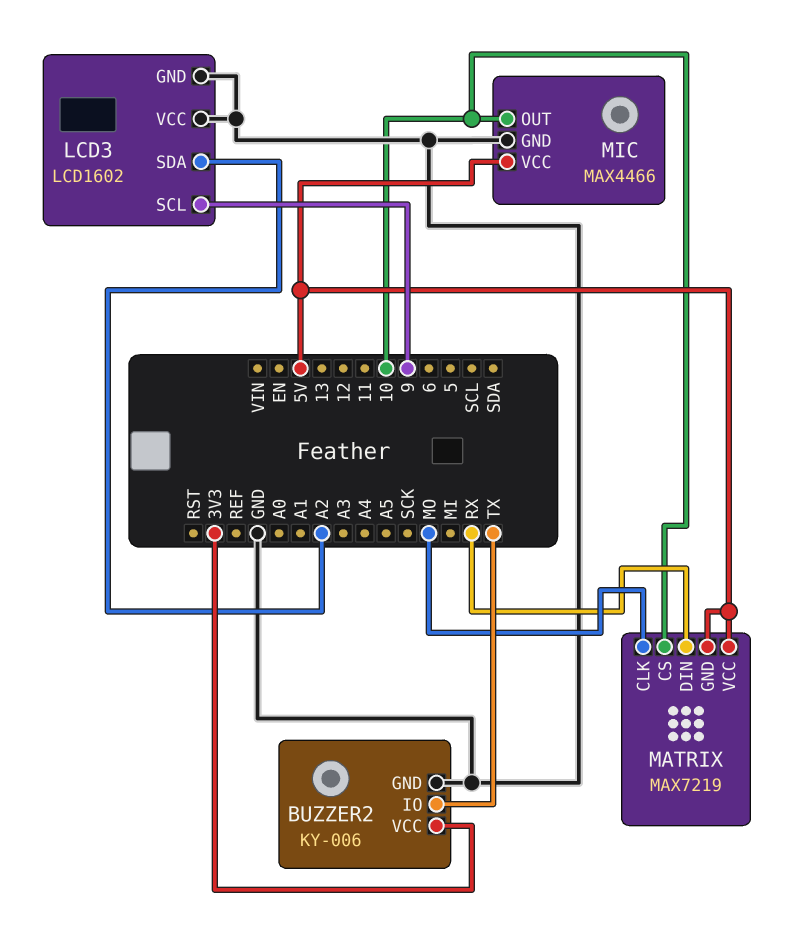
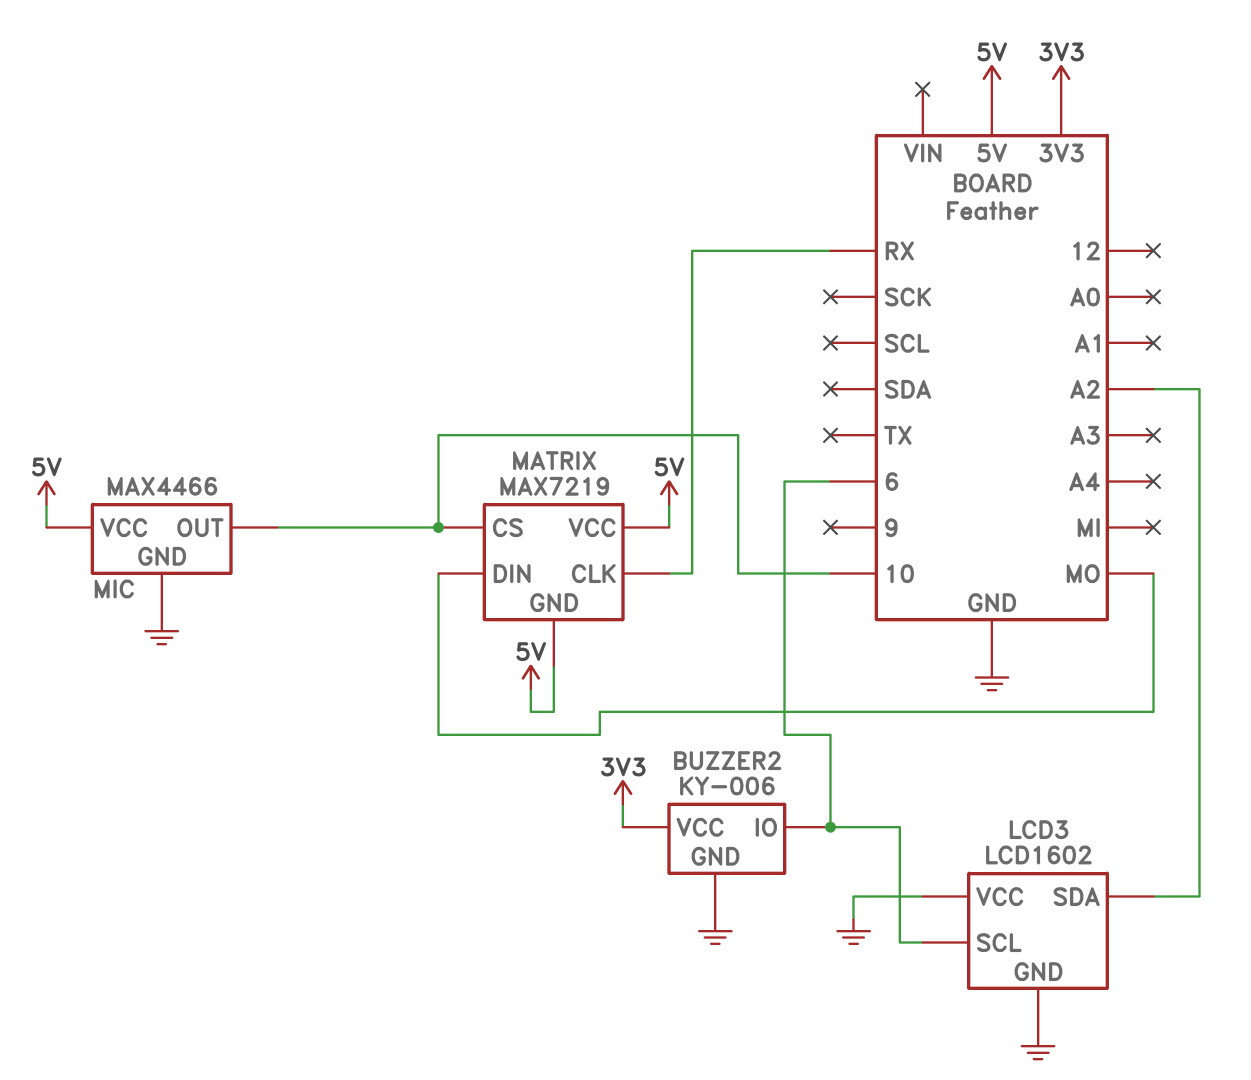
BUZZER2 pin IO: TX -> 6
LCD3 pin SCL: 9 -> 6
MATRIX pin CLK: MO -> RX
MATRIX pin DIN: RX -> MO

